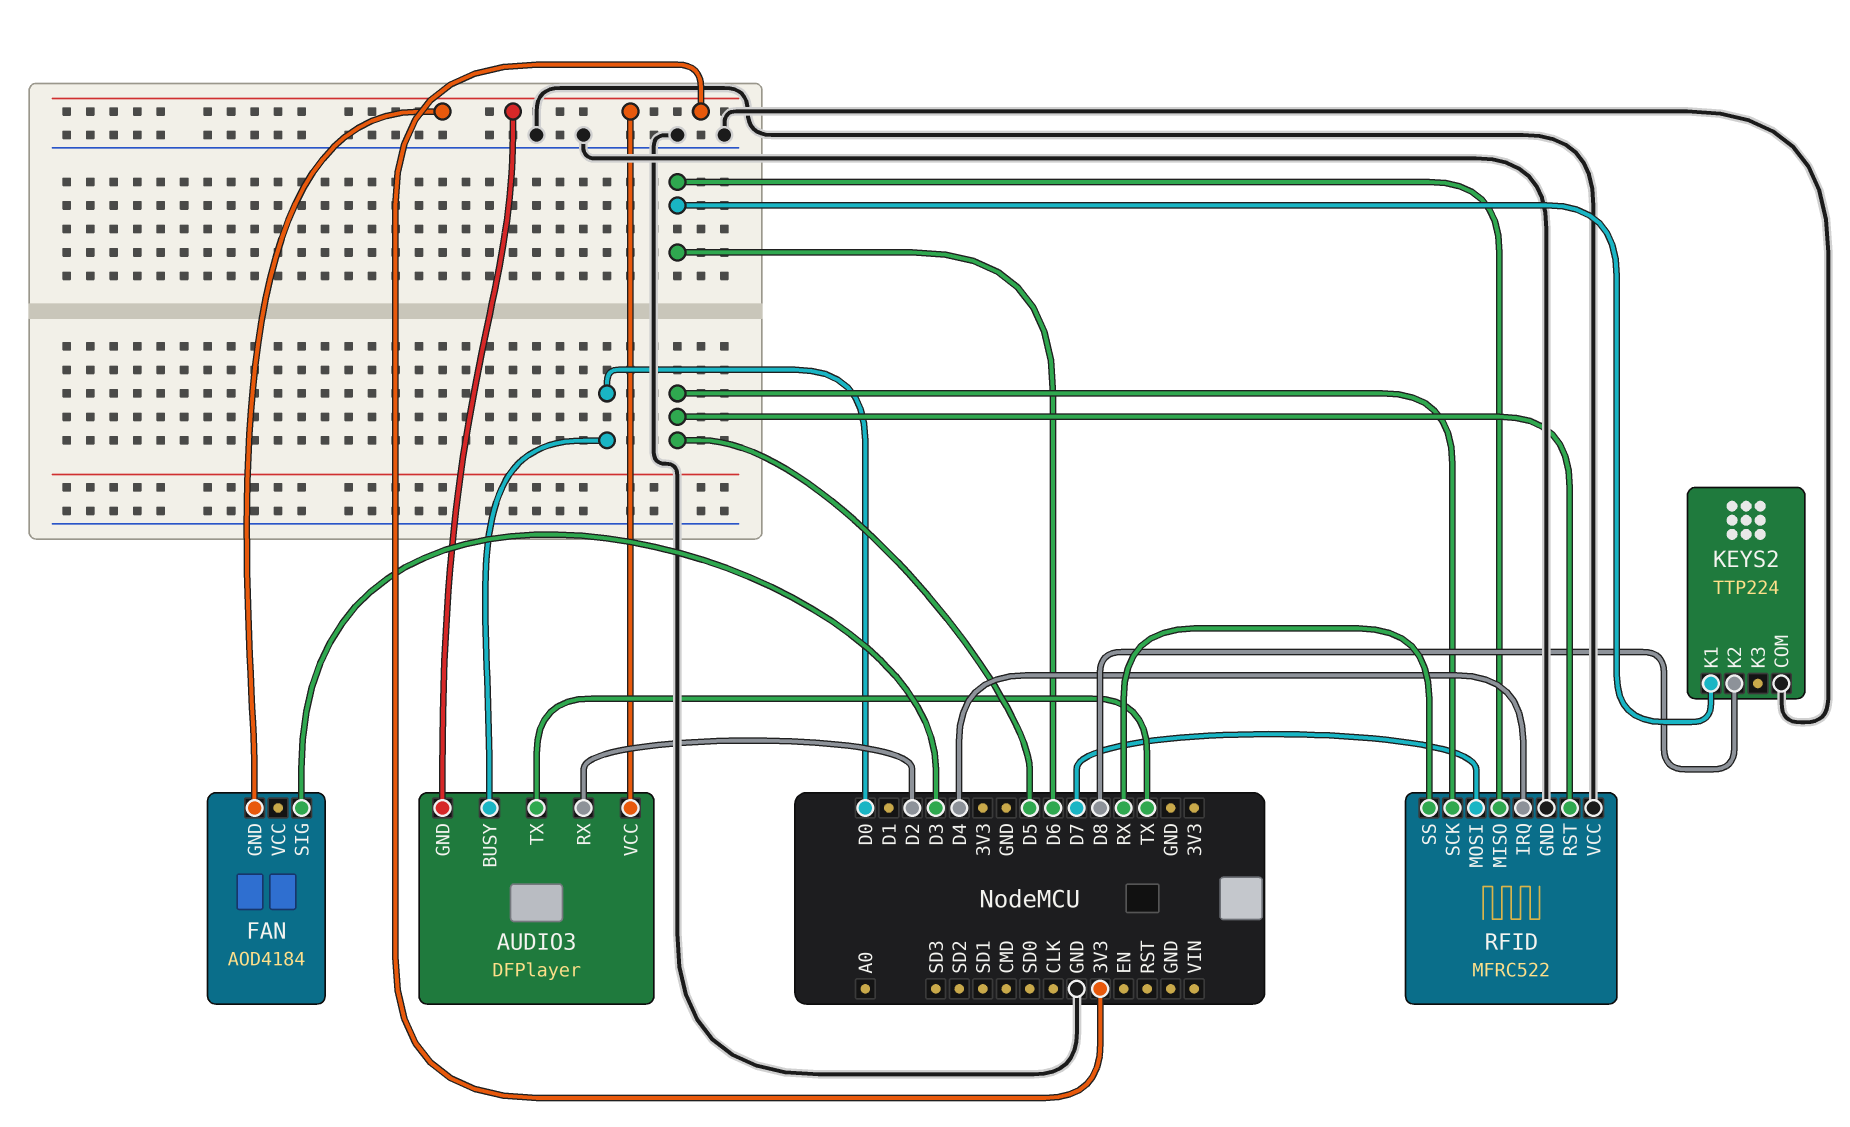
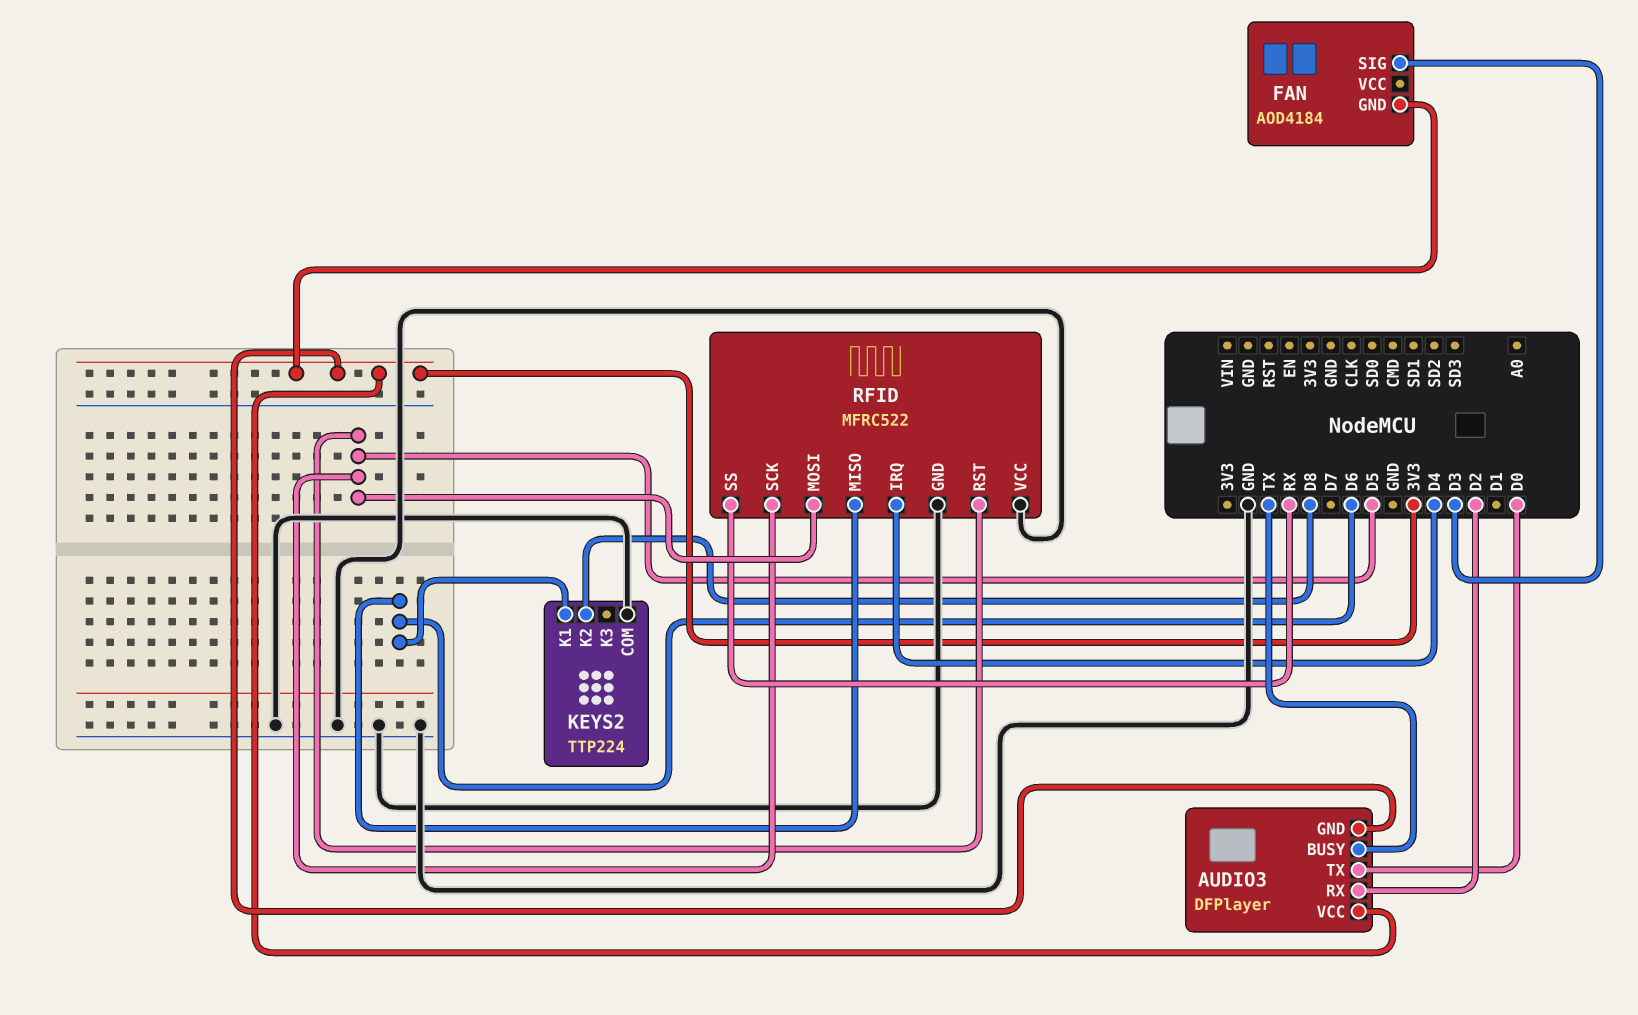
AUDIO3 pin BUSY: D0 -> TX
AUDIO3 pin TX: TX -> D0
RFID pin MOSI: D7 -> D5

